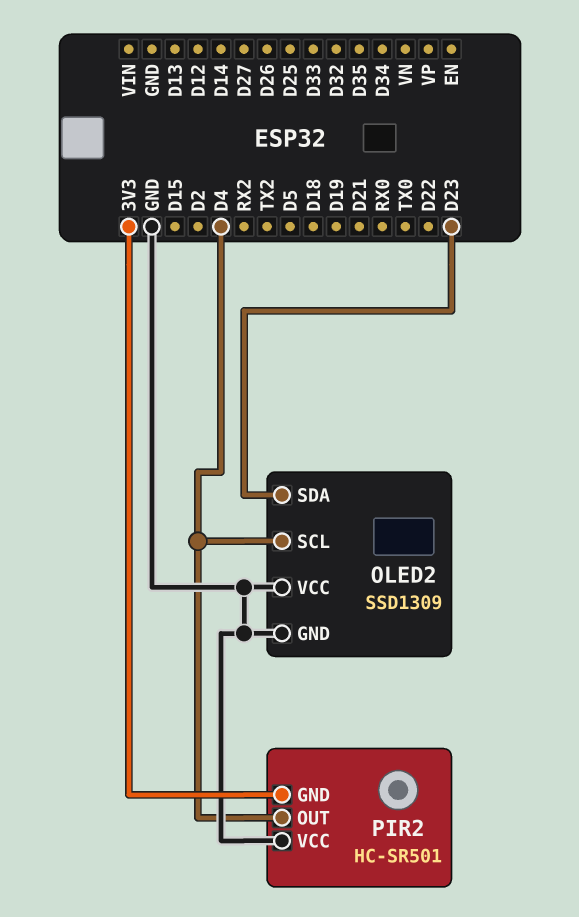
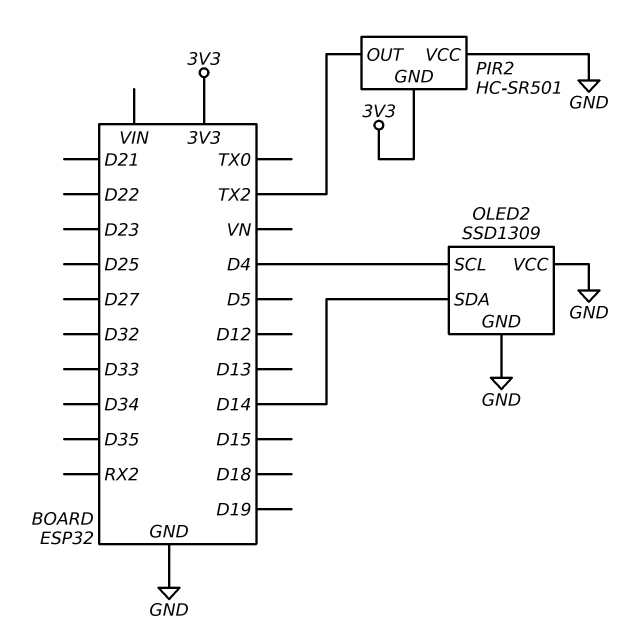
OLED2 pin SDA: D23 -> D14
PIR2 pin OUT: D4 -> TX2

